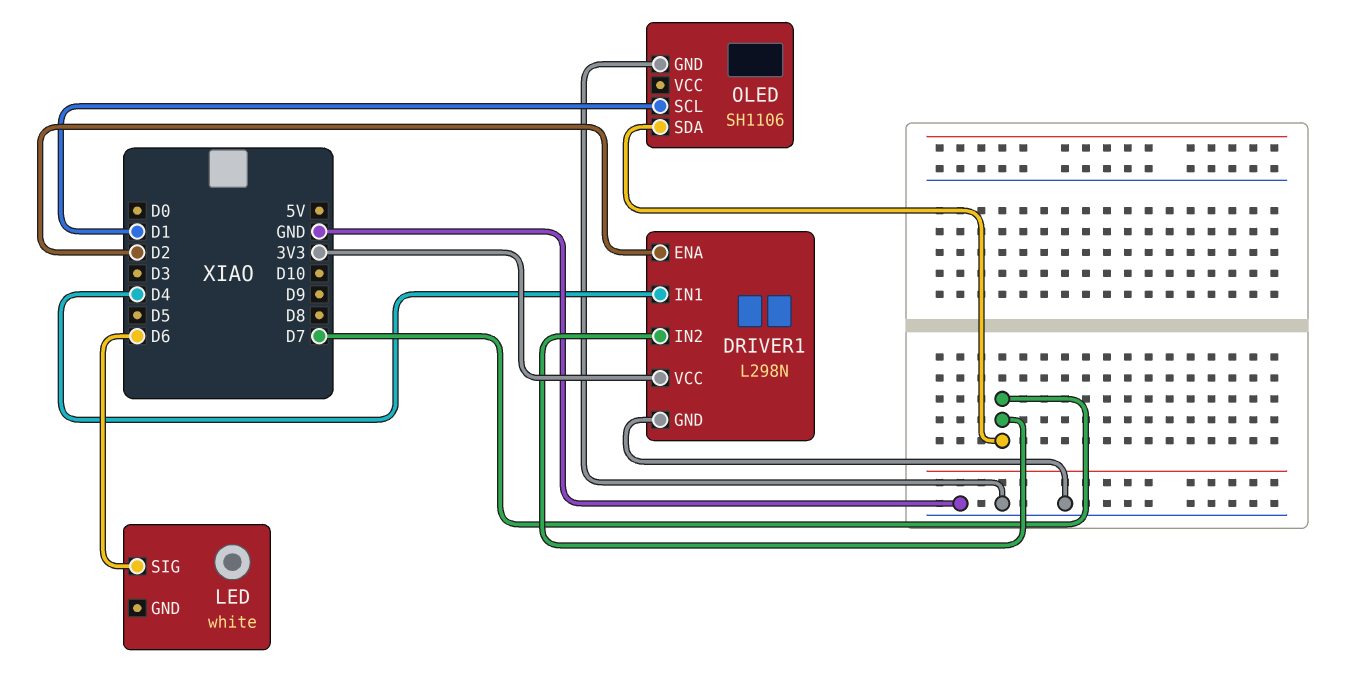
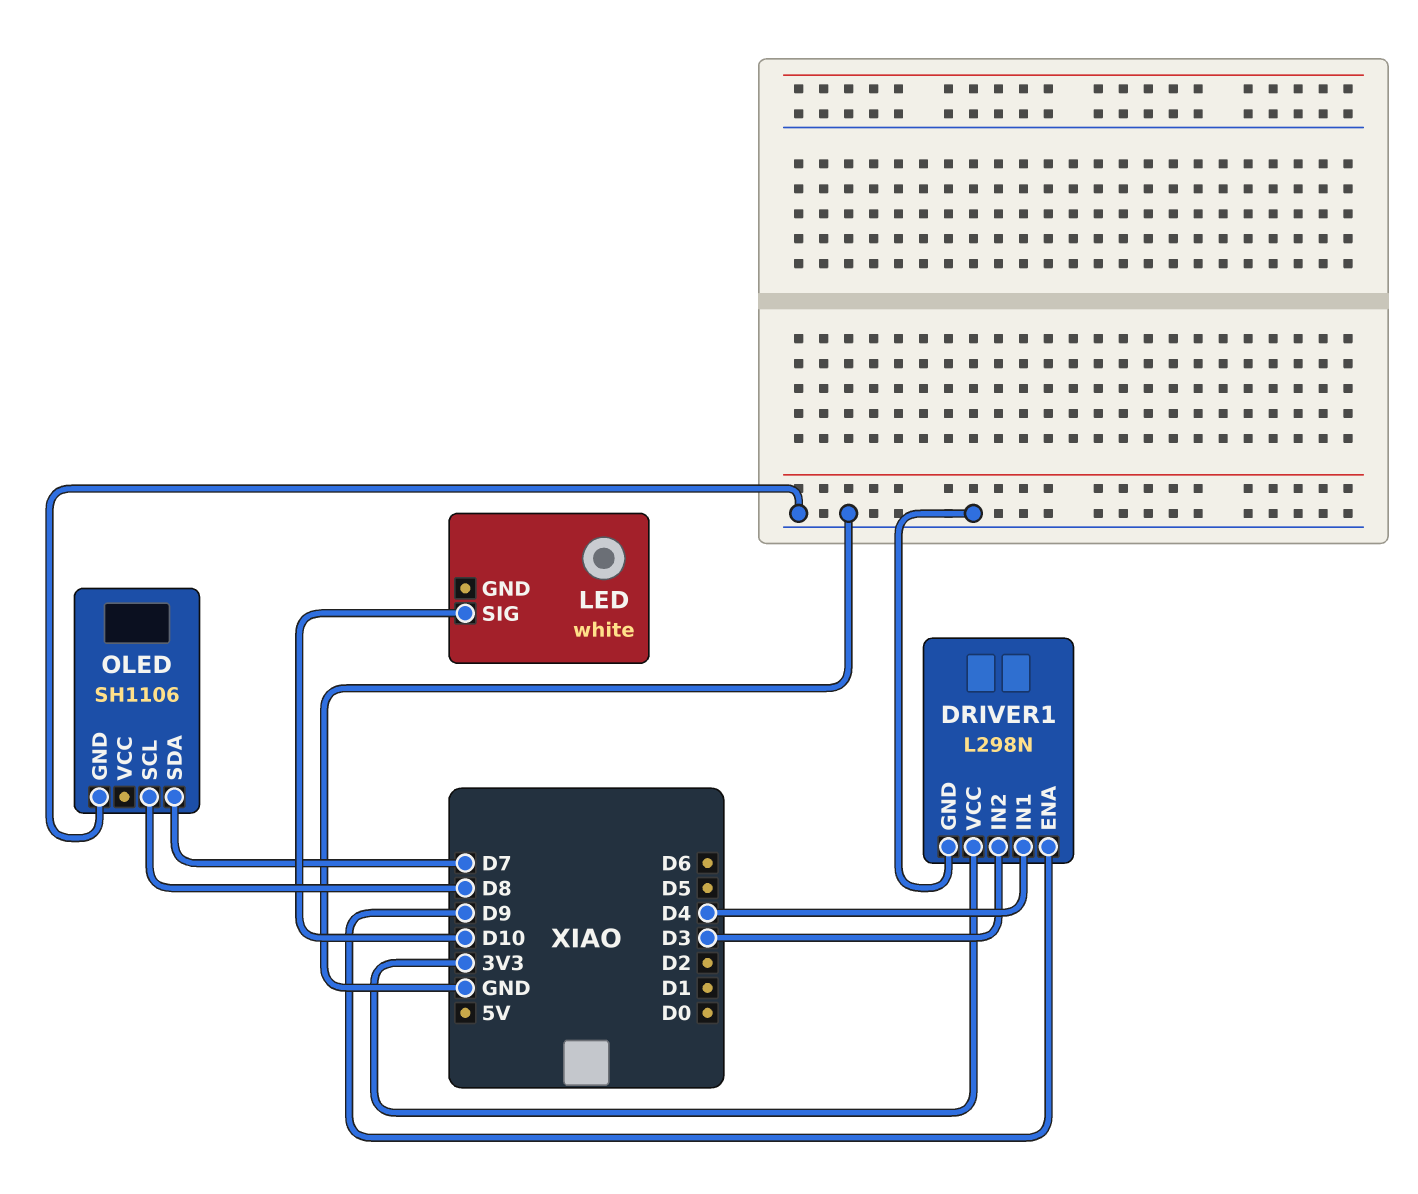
DRIVER1 pin ENA: D2 -> D9
DRIVER1 pin IN2: D7 -> D3
LED pin SIG: D6 -> D10
OLED pin SCL: D1 -> D8

